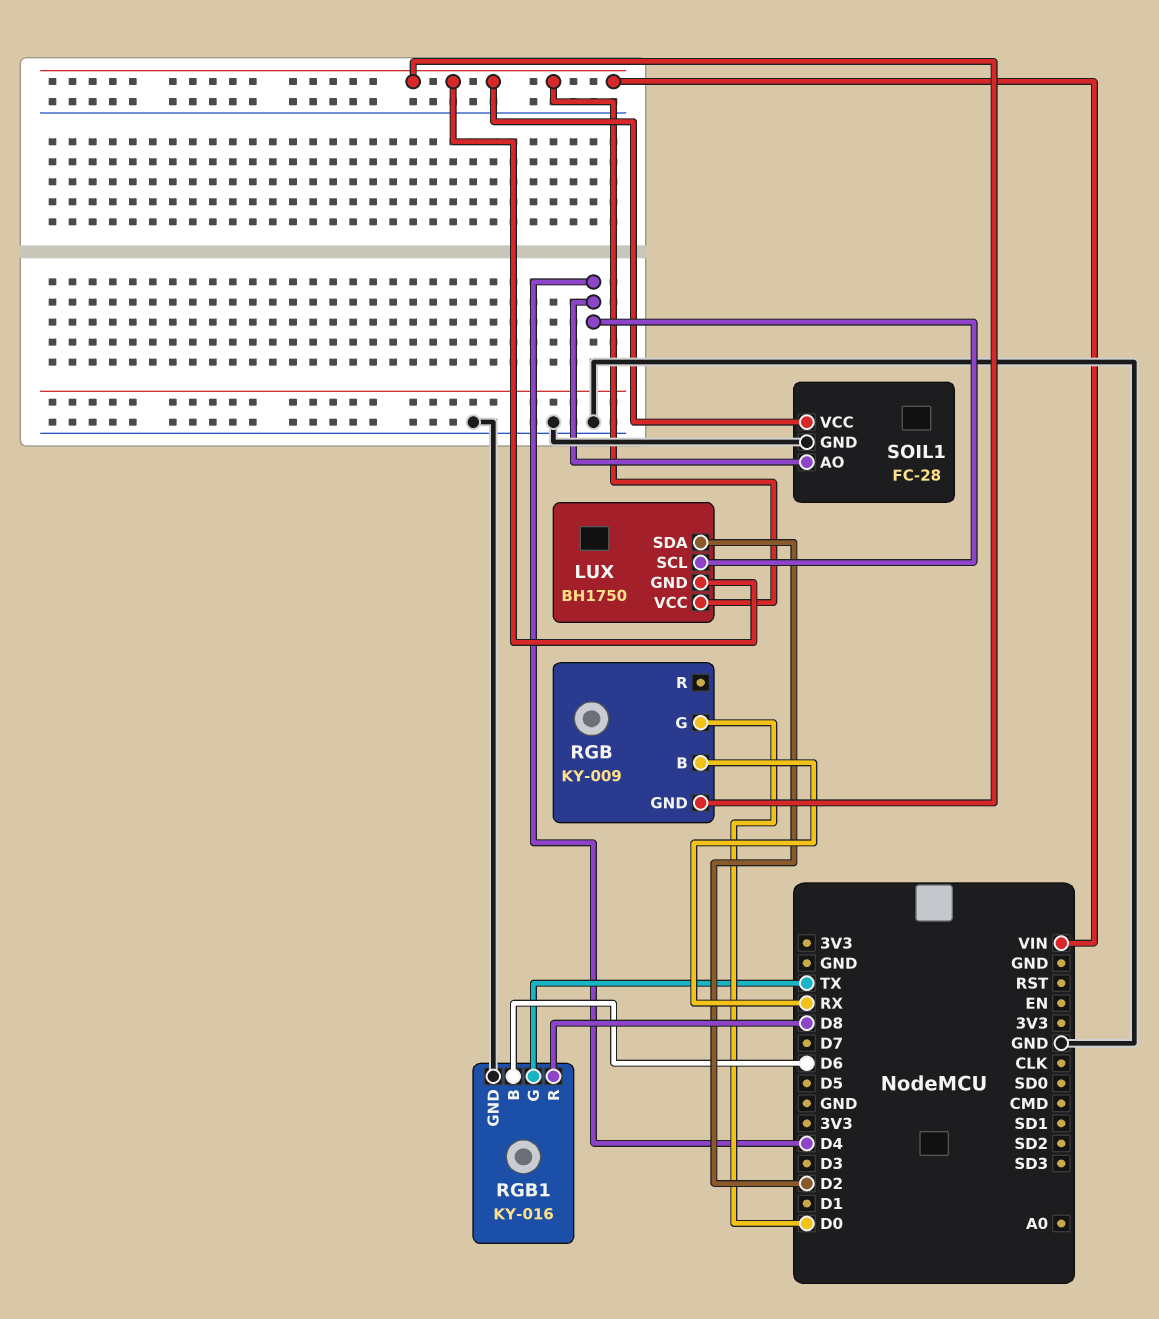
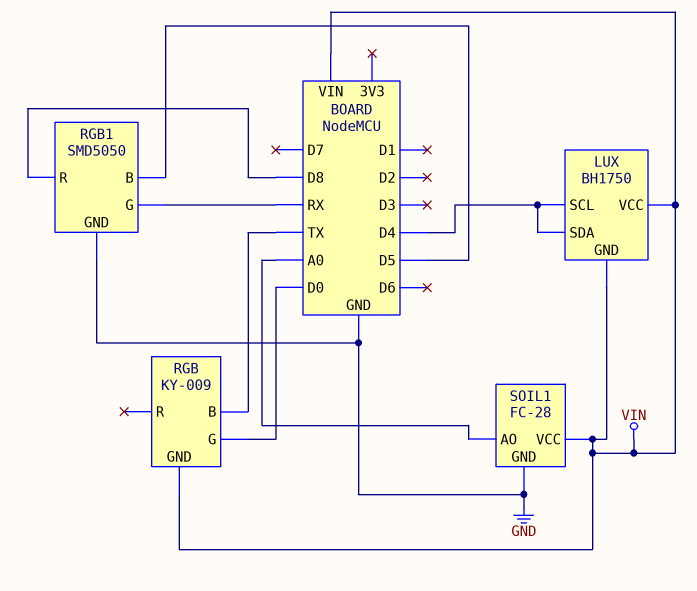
LUX pin SDA: D2 -> D4
RGB pin B: RX -> TX
RGB1: KY-016 -> SMD5050
RGB1 pin B: D6 -> D5
RGB1 pin G: TX -> RX
SOIL1 pin AO: D4 -> A0

